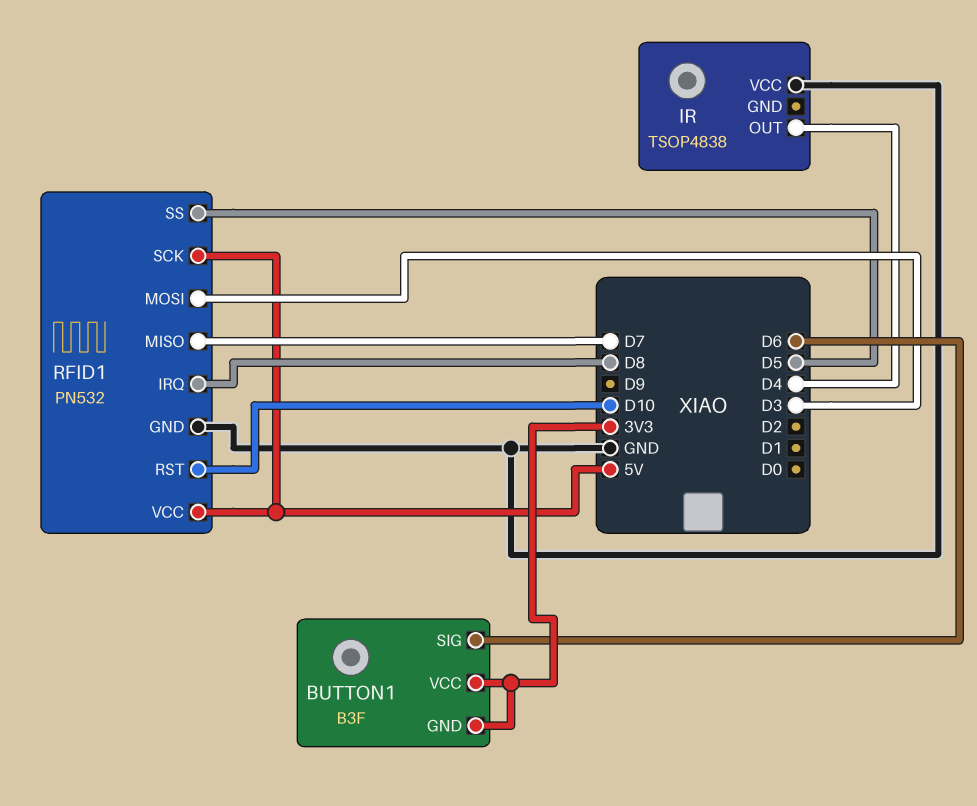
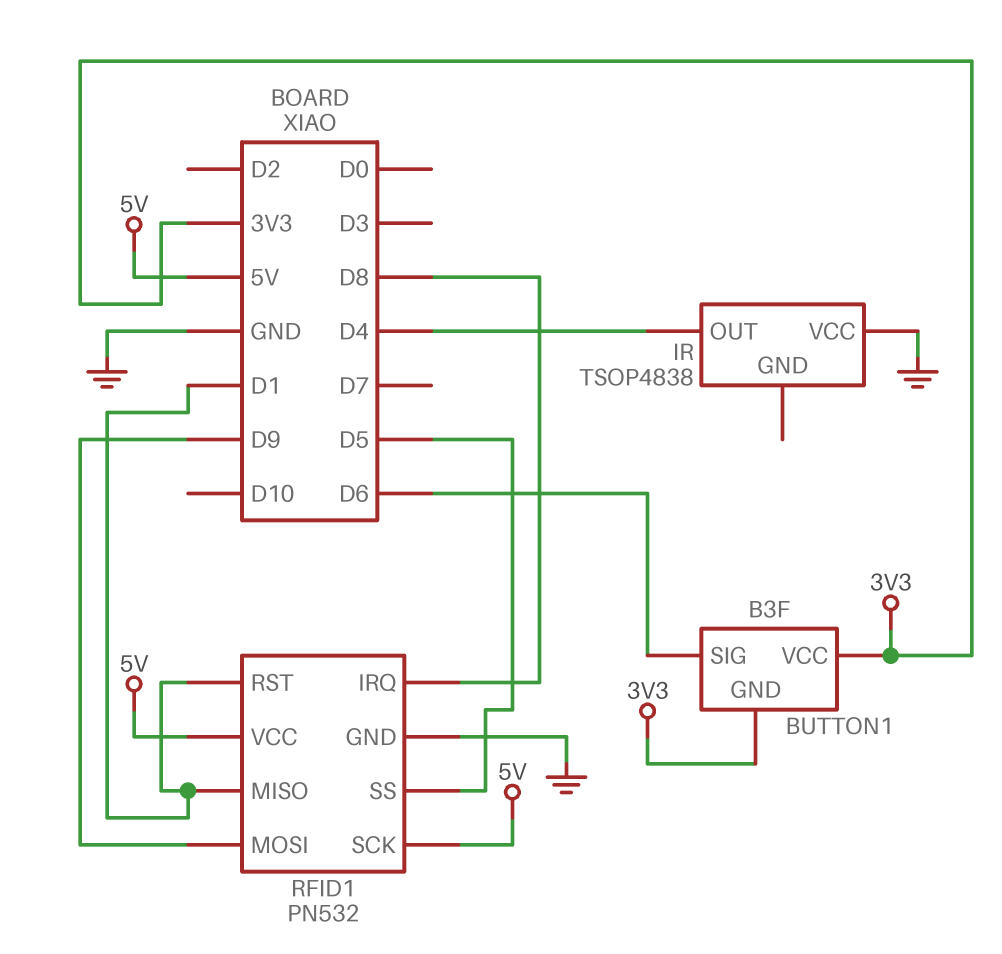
RFID1 pin MISO: D7 -> D1
RFID1 pin MOSI: D3 -> D9
RFID1 pin RST: D10 -> D1

